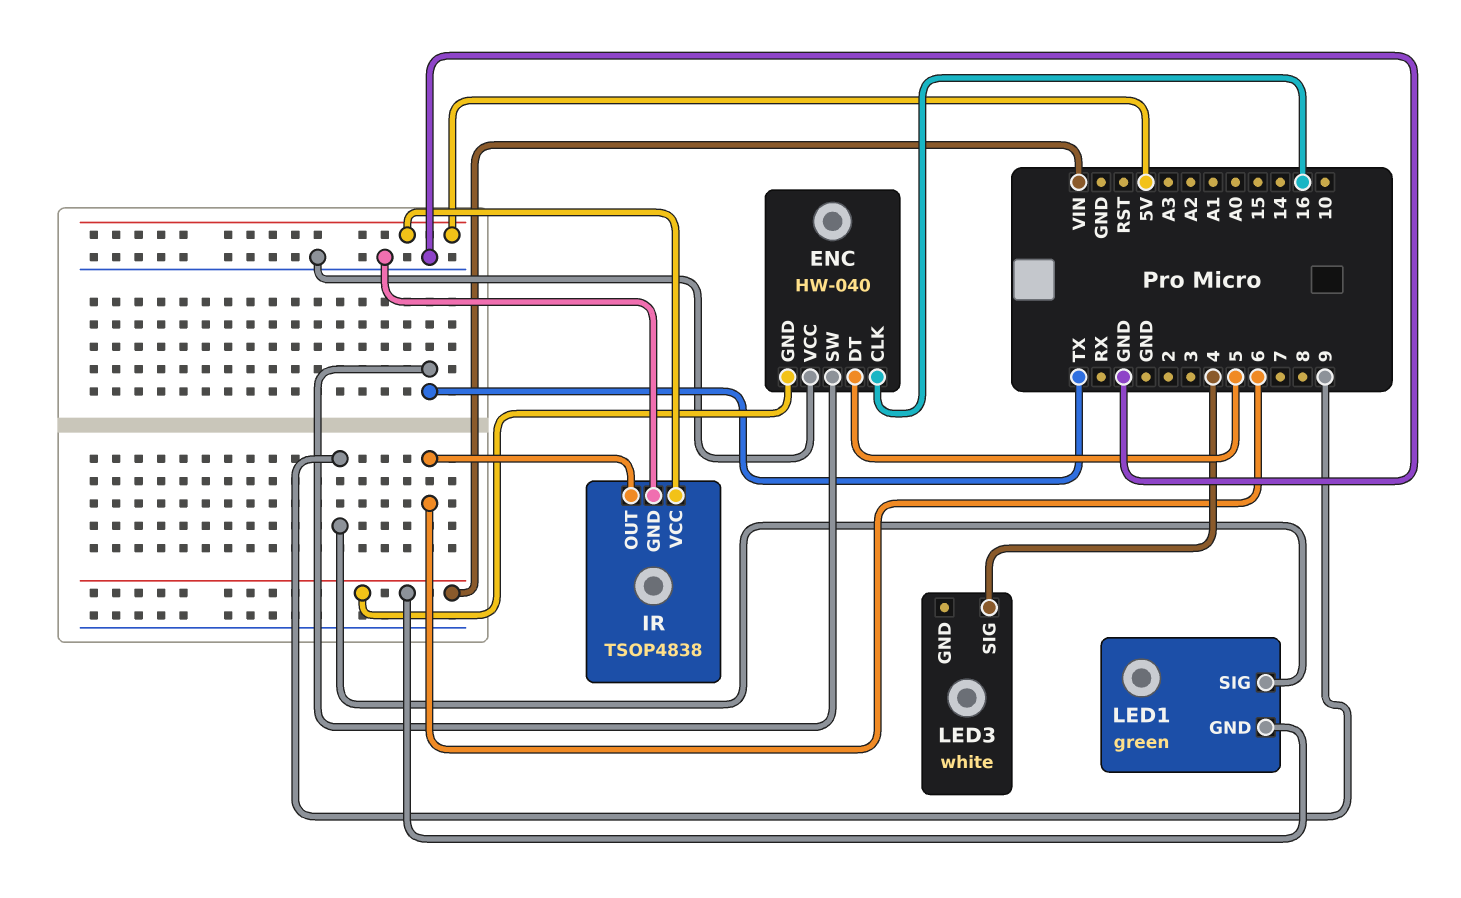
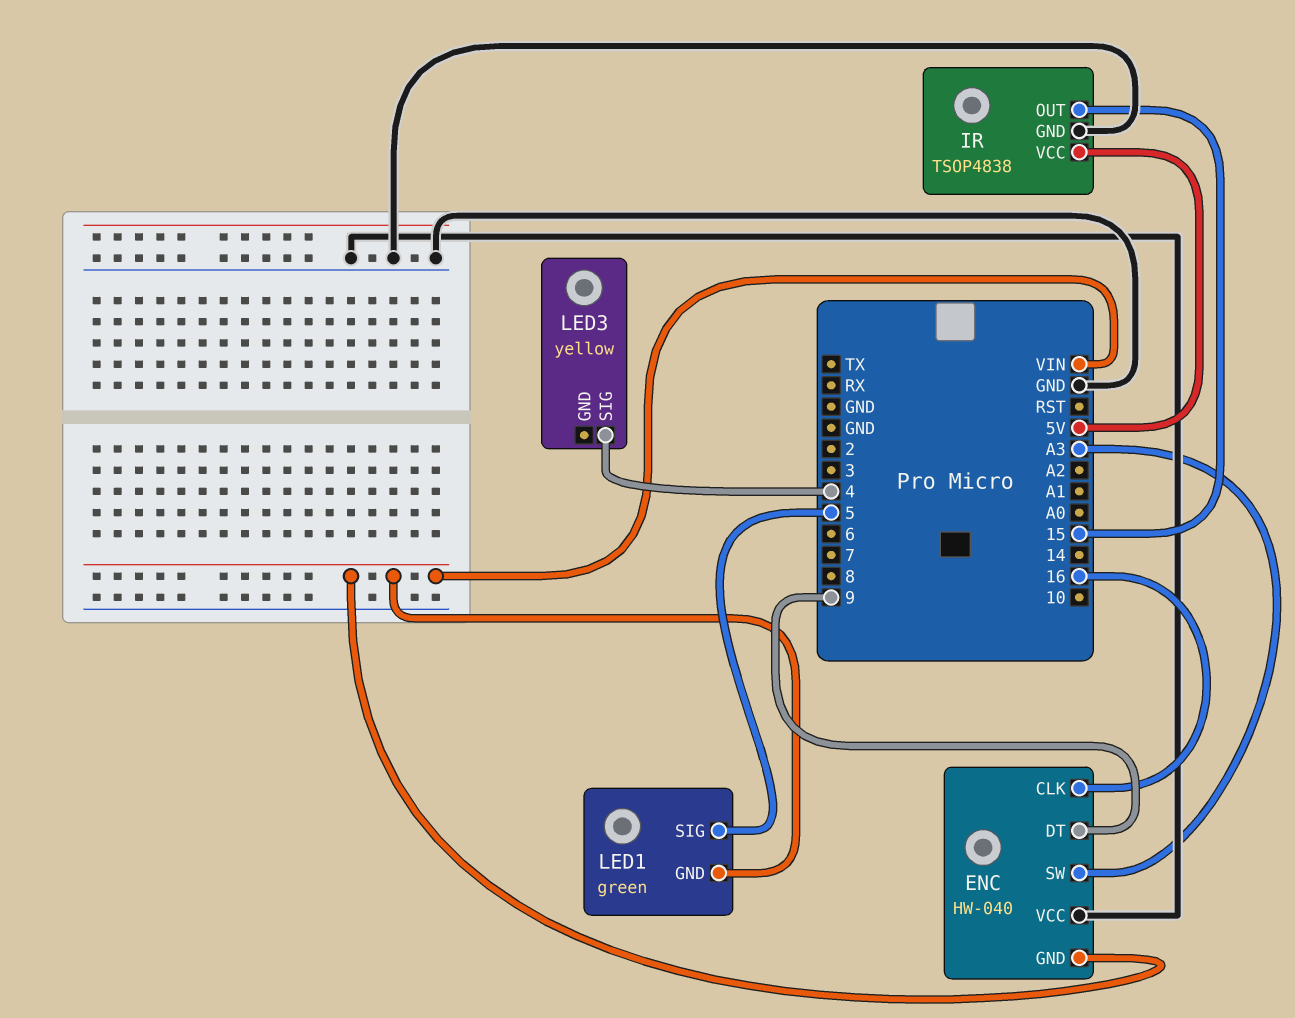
ENC pin DT: 5 -> 9
ENC pin SW: TX -> A3
IR pin OUT: 6 -> 15
LED1 pin SIG: 9 -> 5
LED3: white -> yellow

